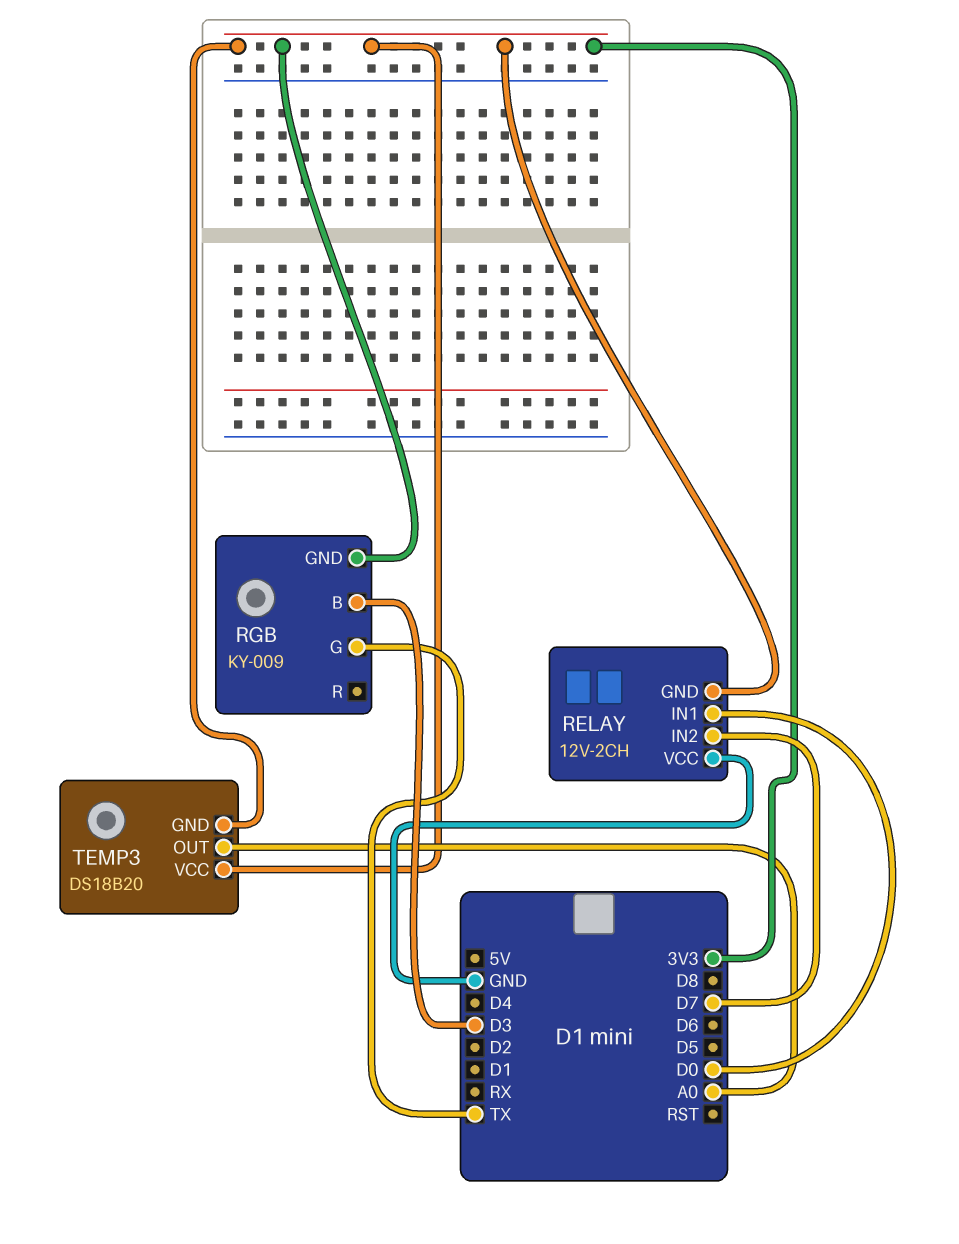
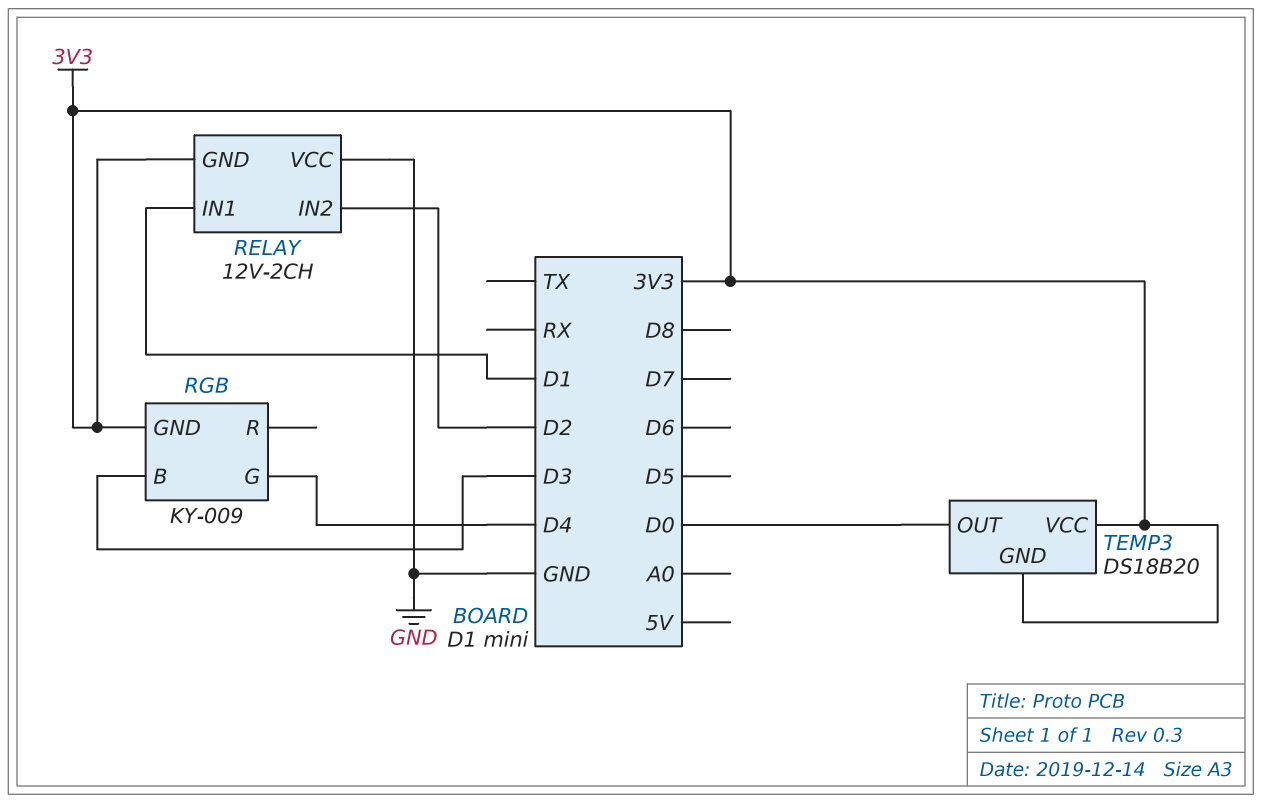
RELAY pin IN1: D0 -> D1
RELAY pin IN2: D7 -> D2
RGB pin G: TX -> D4
TEMP3 pin OUT: A0 -> D0

